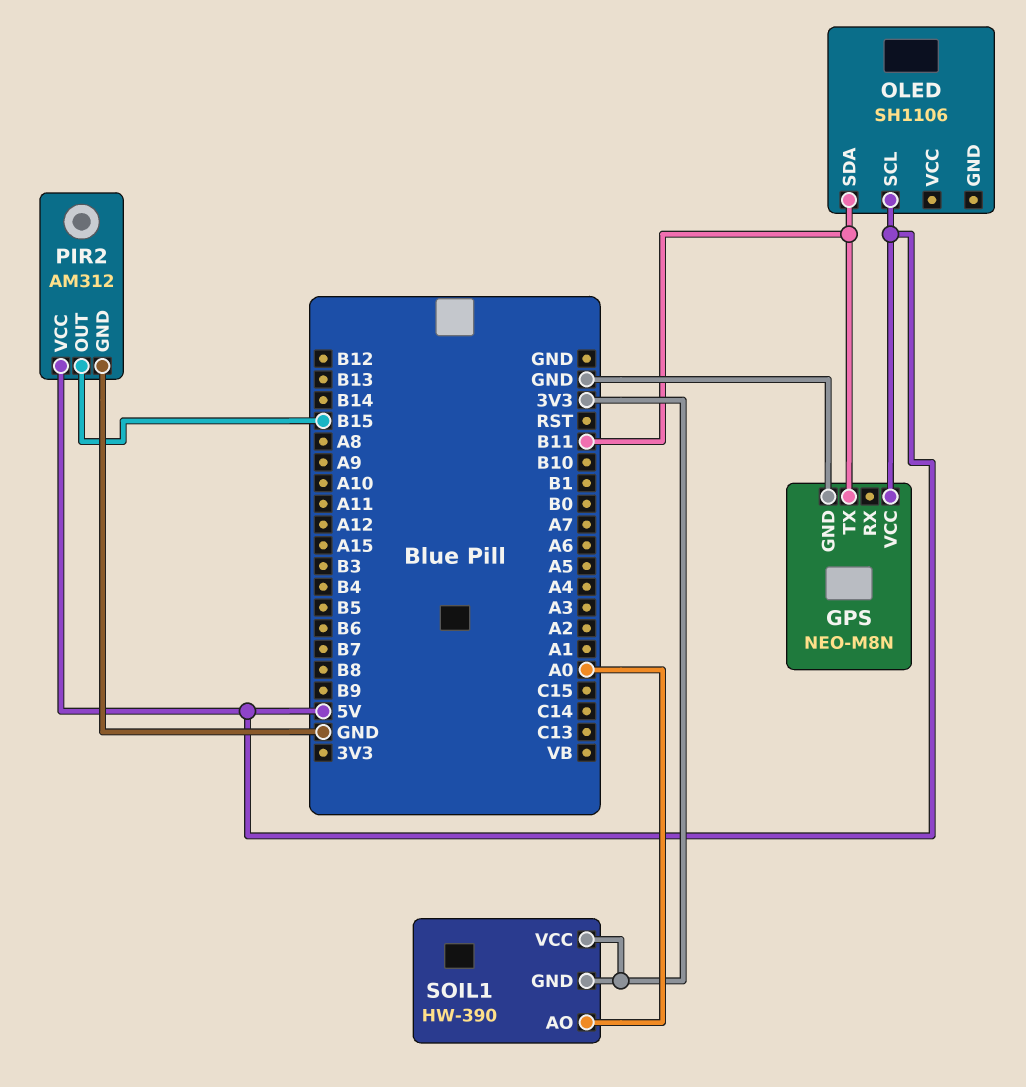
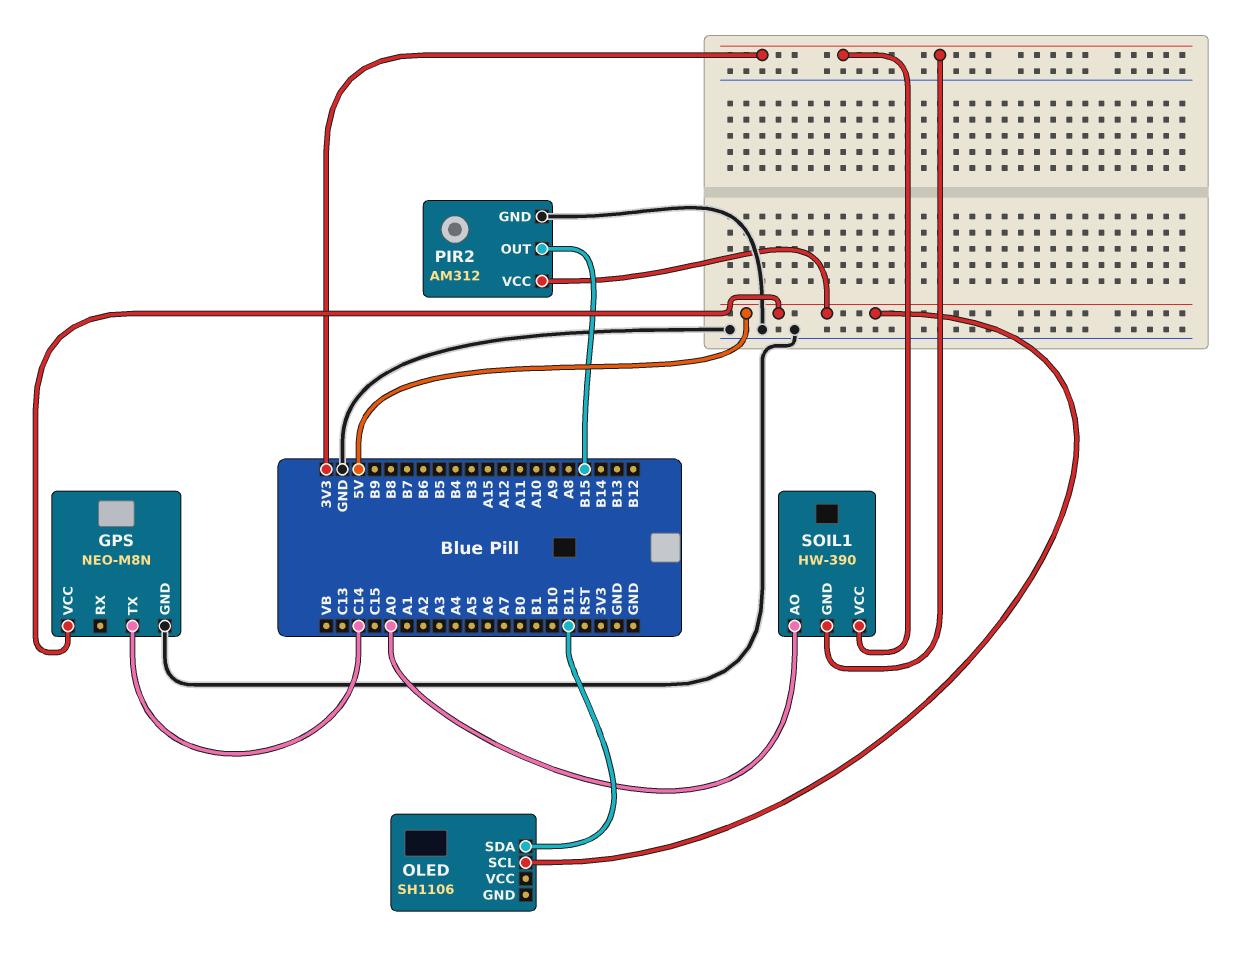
GPS pin TX: B11 -> C14

